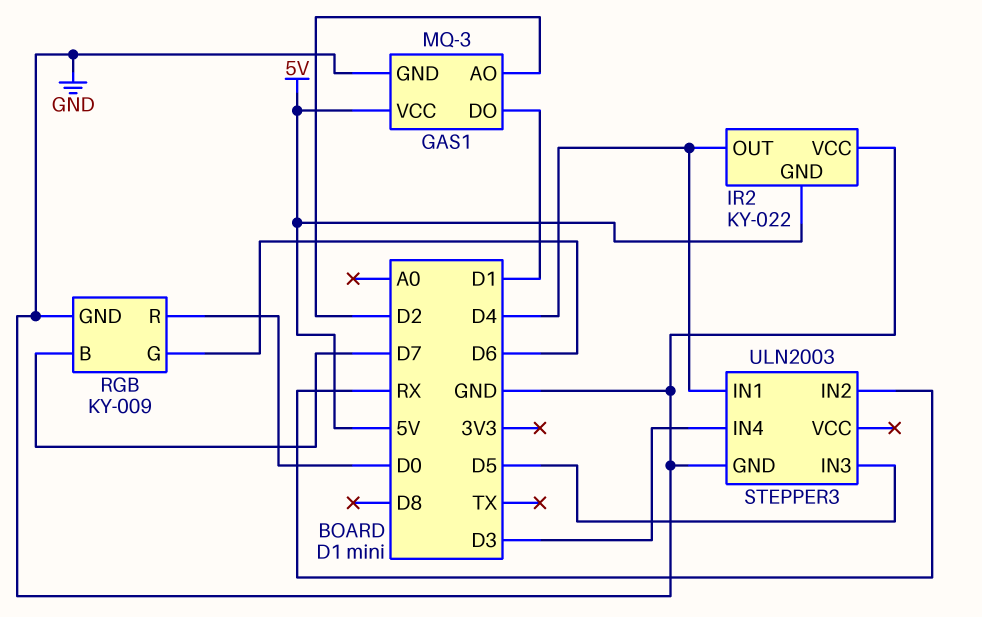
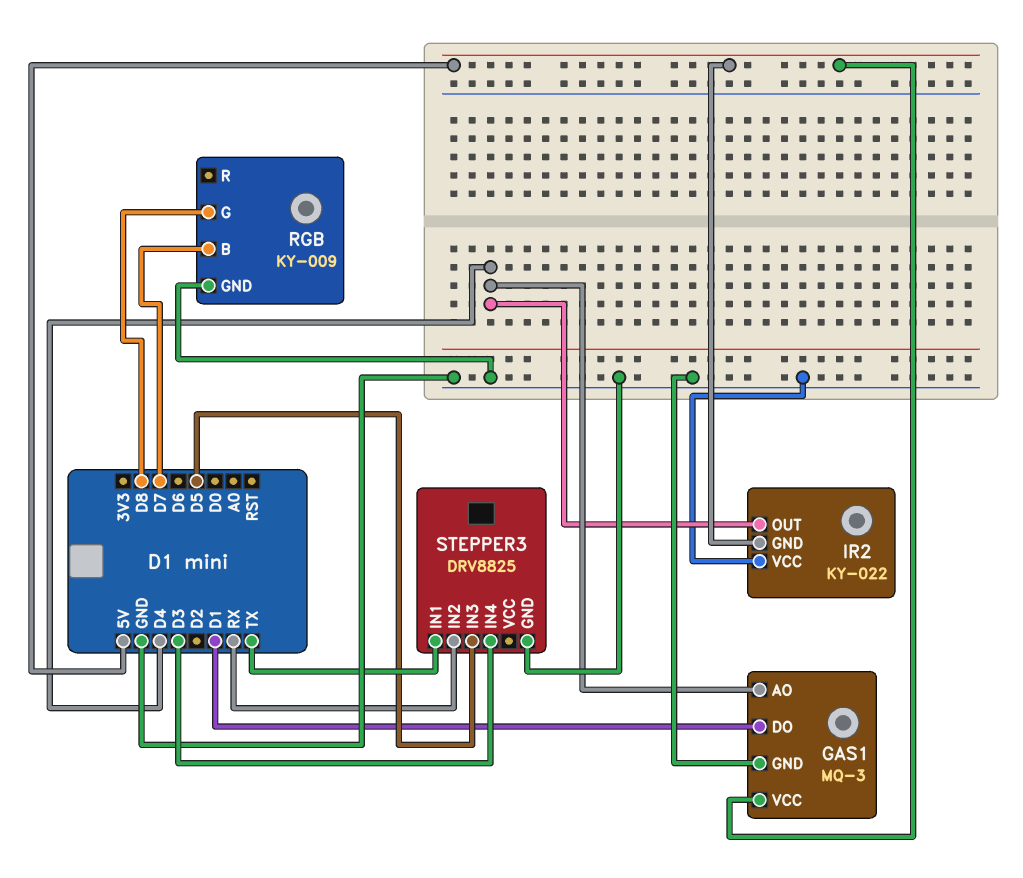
GAS1 pin AO: D2 -> D4
RGB pin G: D6 -> D8
RGB pin R: D0 -> none
STEPPER3: ULN2003 -> DRV8825
STEPPER3 pin IN1: D4 -> TX

